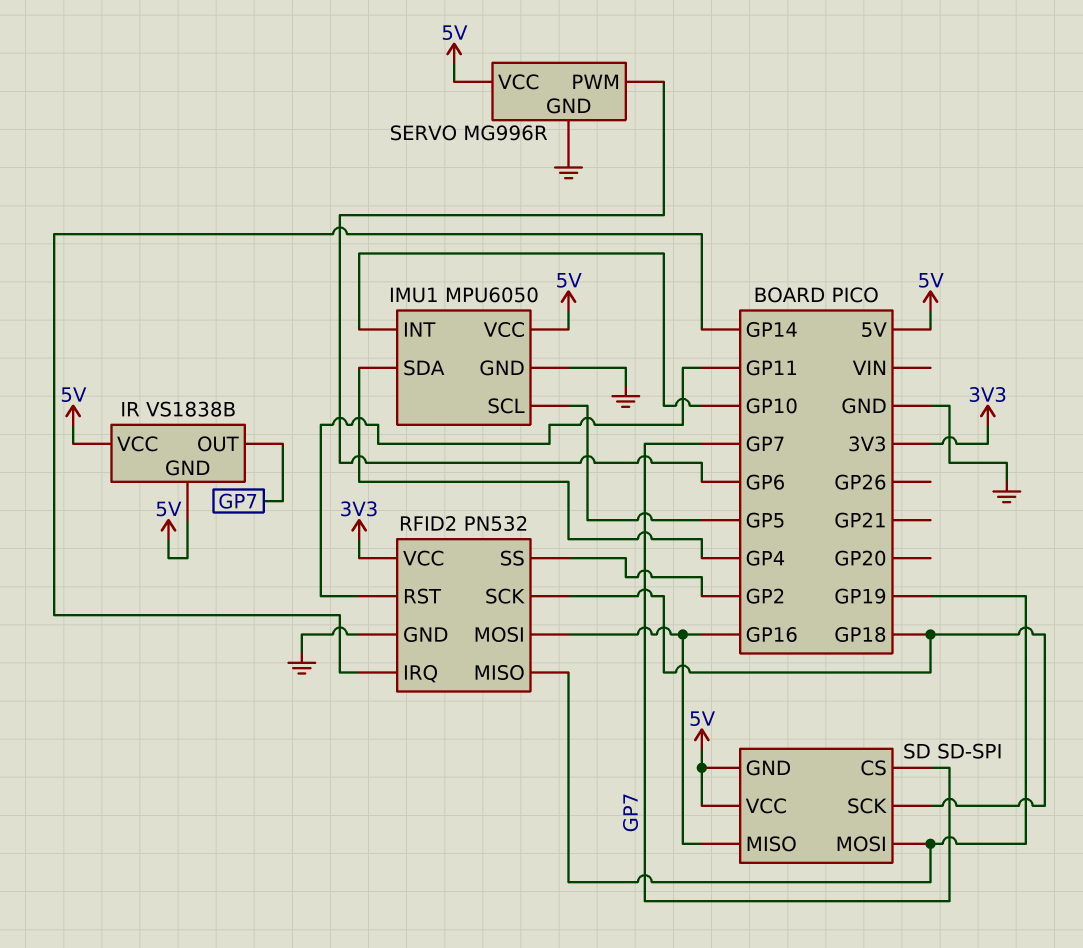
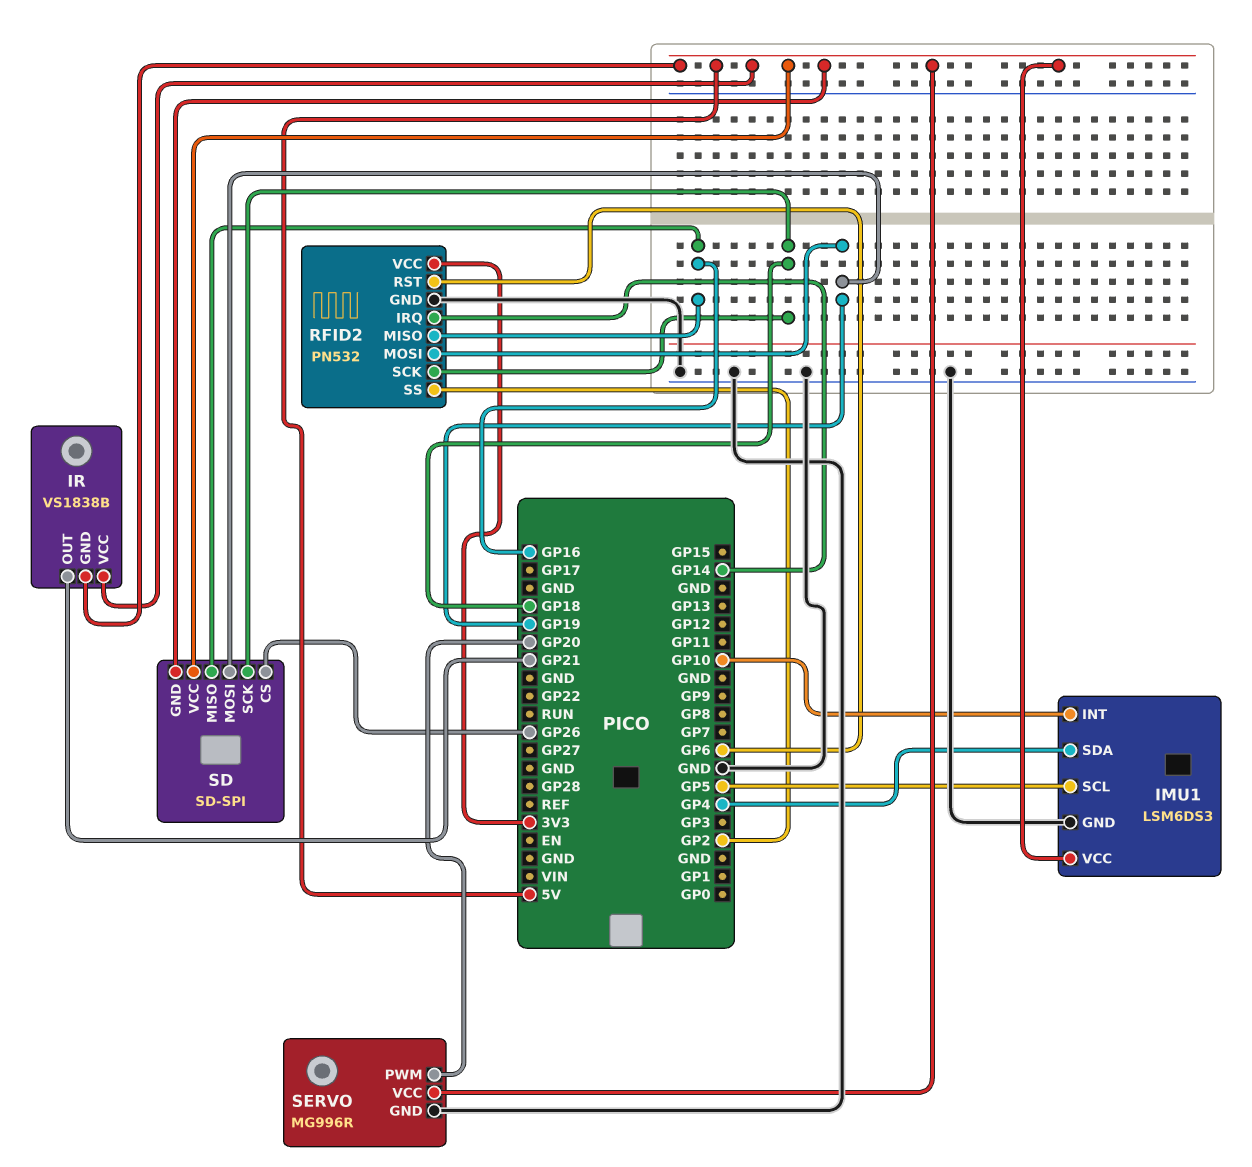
IMU1: MPU6050 -> LSM6DS3
IR pin OUT: GP7 -> GP21
RFID2 pin MISO: GP19 -> GP16
RFID2 pin MOSI: GP16 -> GP19
RFID2 pin RST: GP11 -> GP6
SD pin CS: GP7 -> GP26
SERVO pin PWM: GP6 -> GP20

